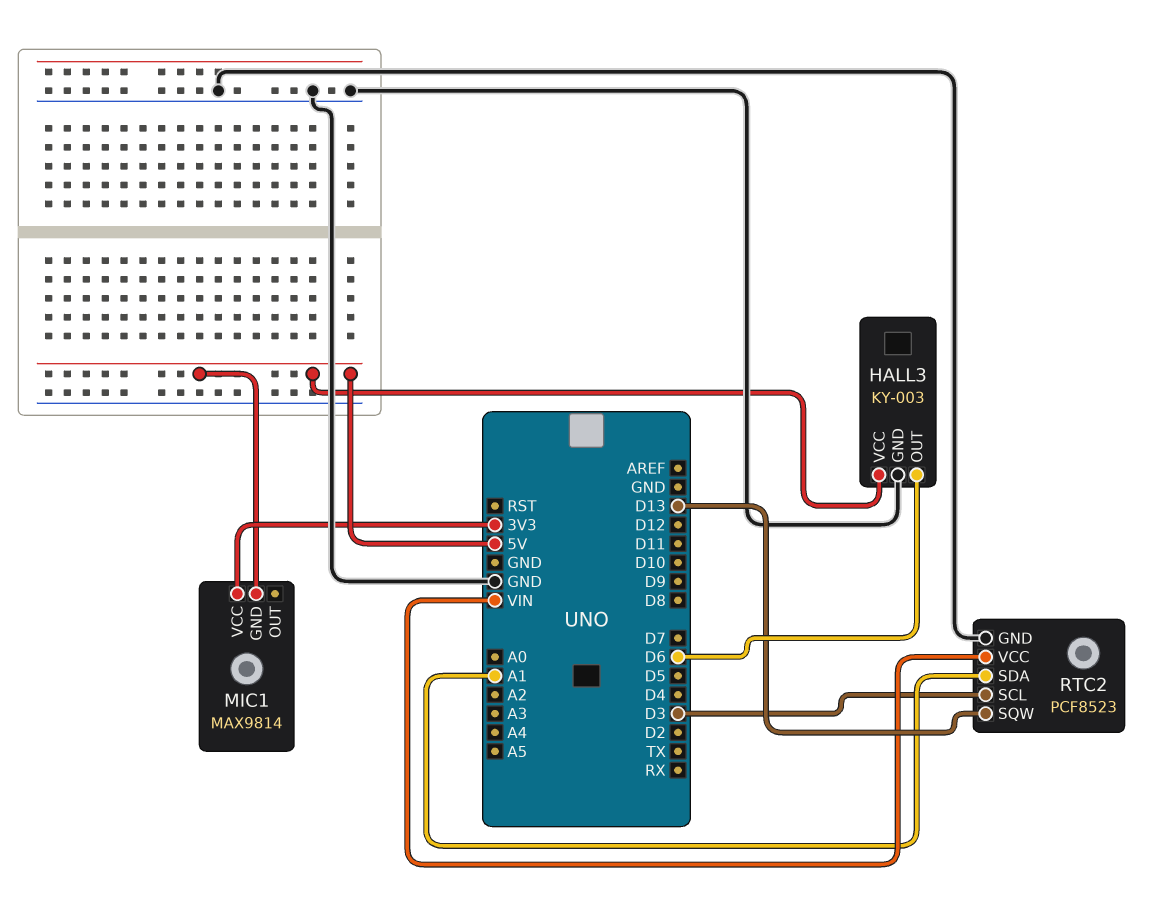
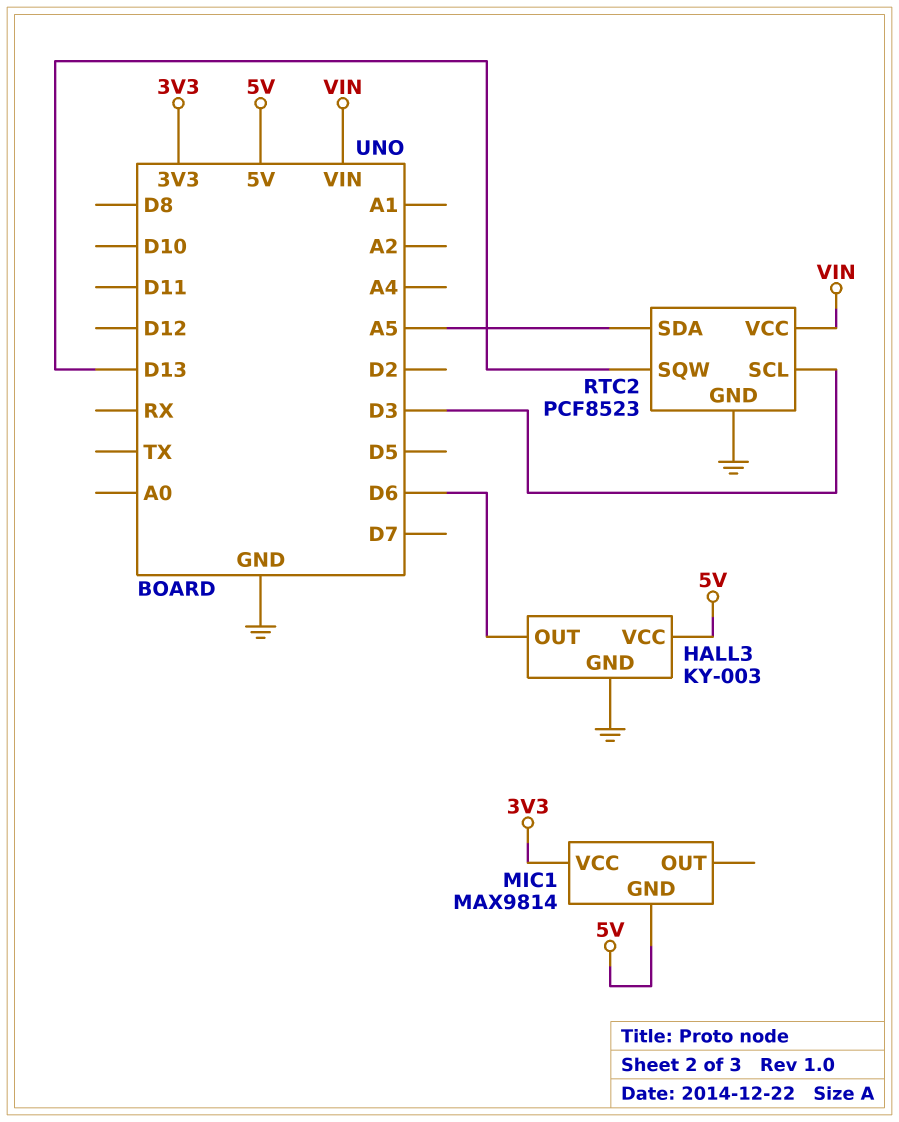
RTC2 pin SDA: A1 -> A5

